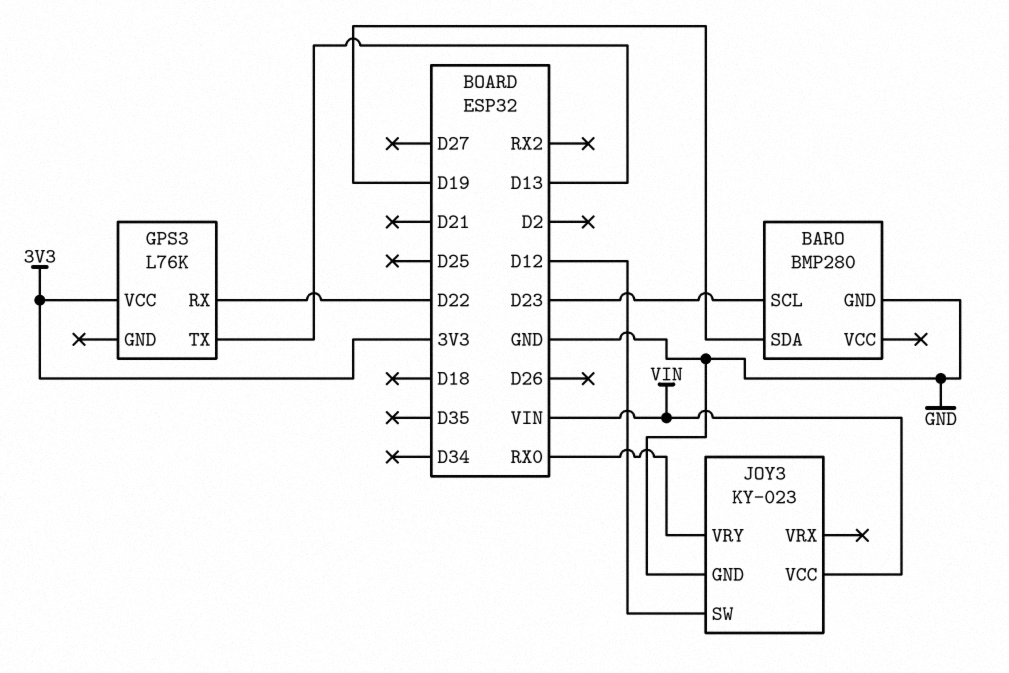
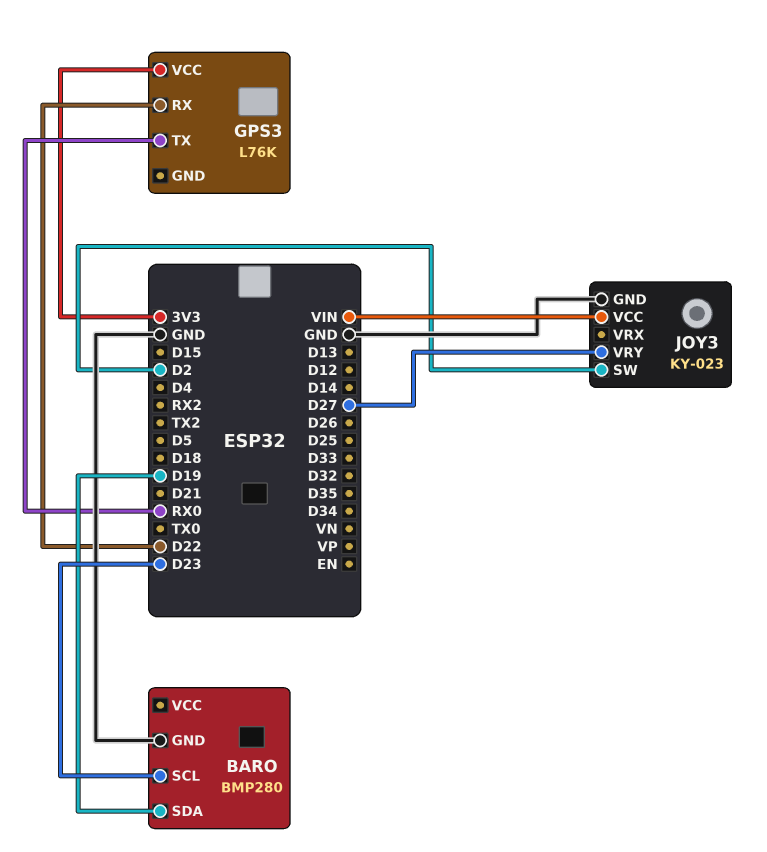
GPS3 pin TX: D13 -> RX0
JOY3 pin SW: D12 -> D2
JOY3 pin VRY: RX0 -> D27

